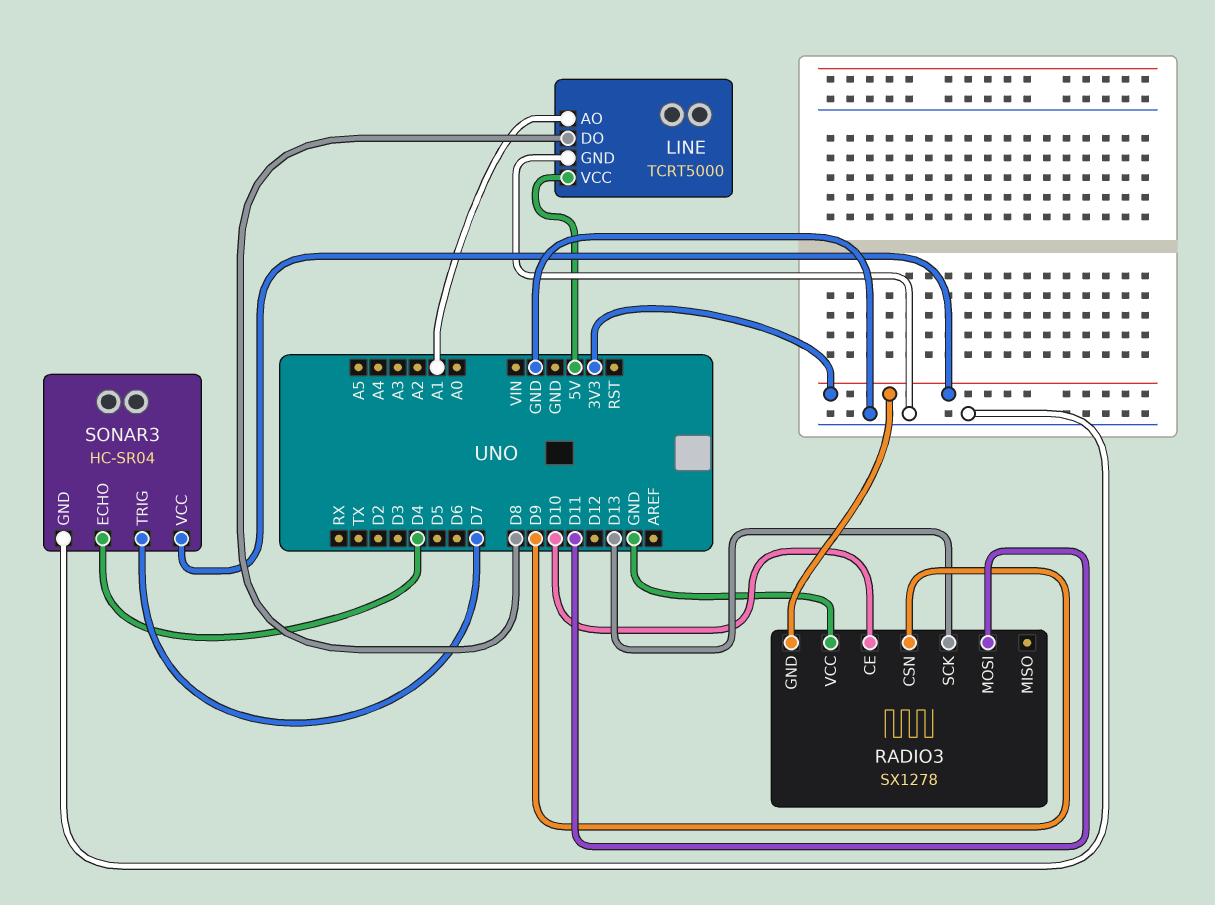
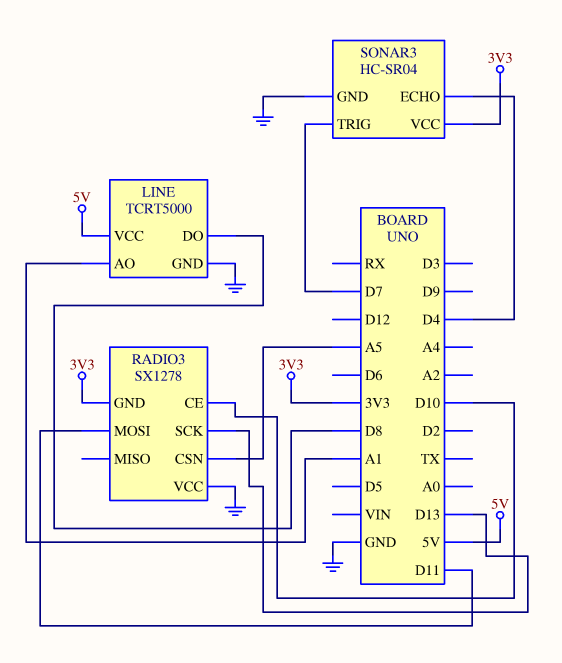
RADIO3 pin CSN: D9 -> A5

